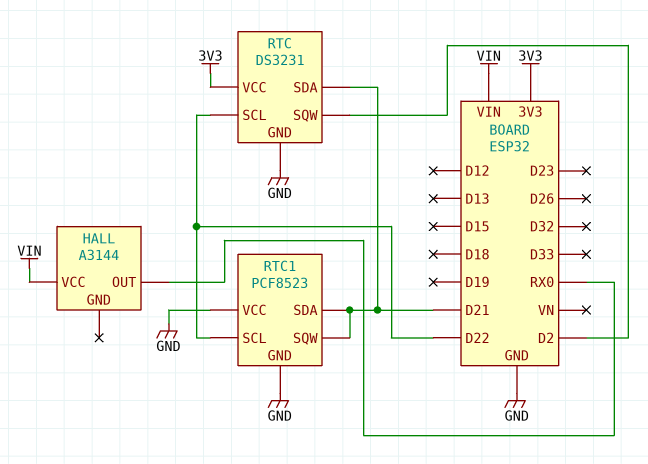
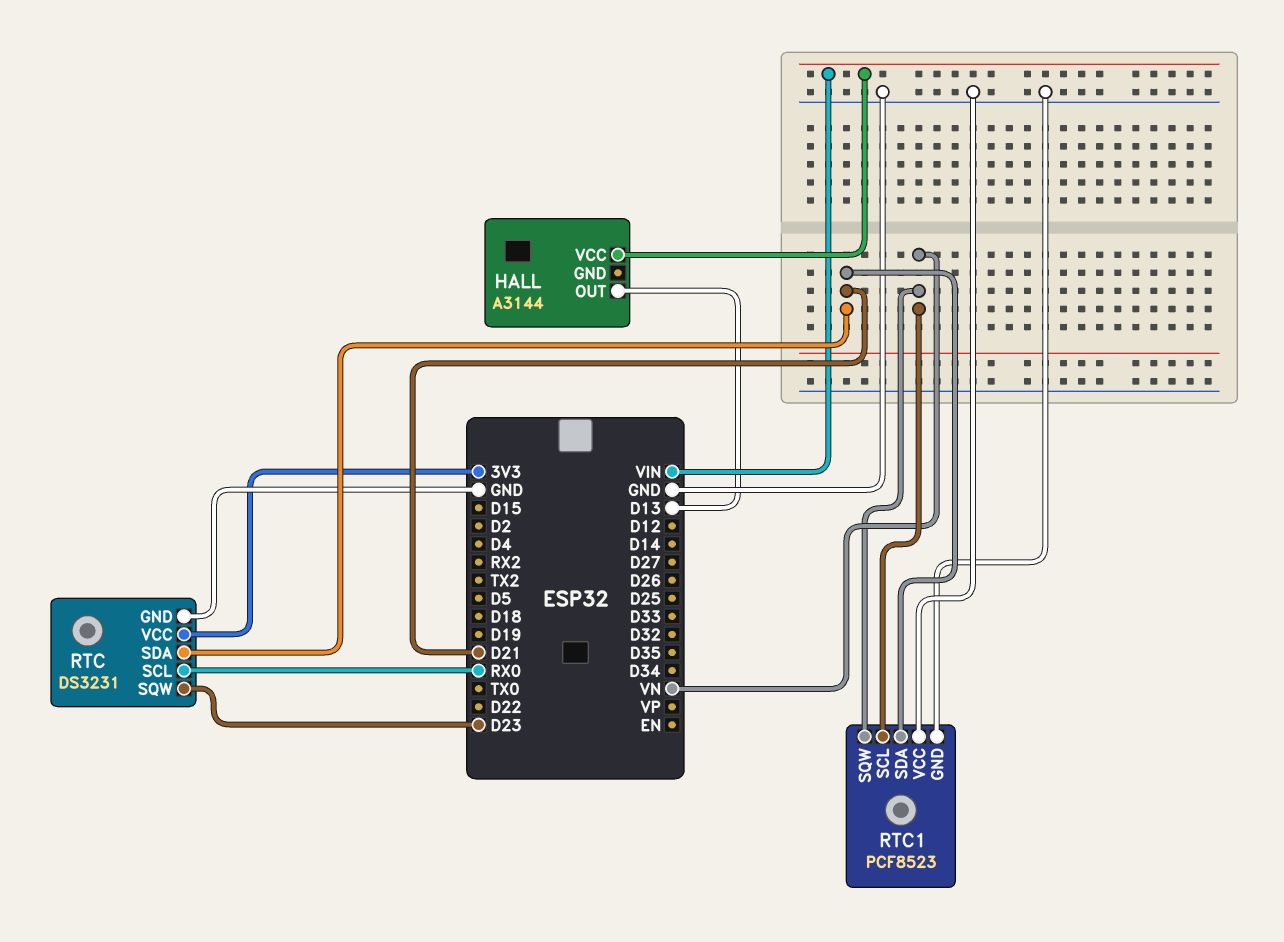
HALL pin OUT: RX0 -> D13
RTC pin SCL: D22 -> RX0
RTC pin SQW: D2 -> D23
RTC1 pin SCL: D22 -> VN
RTC1 pin SQW: D21 -> VN

